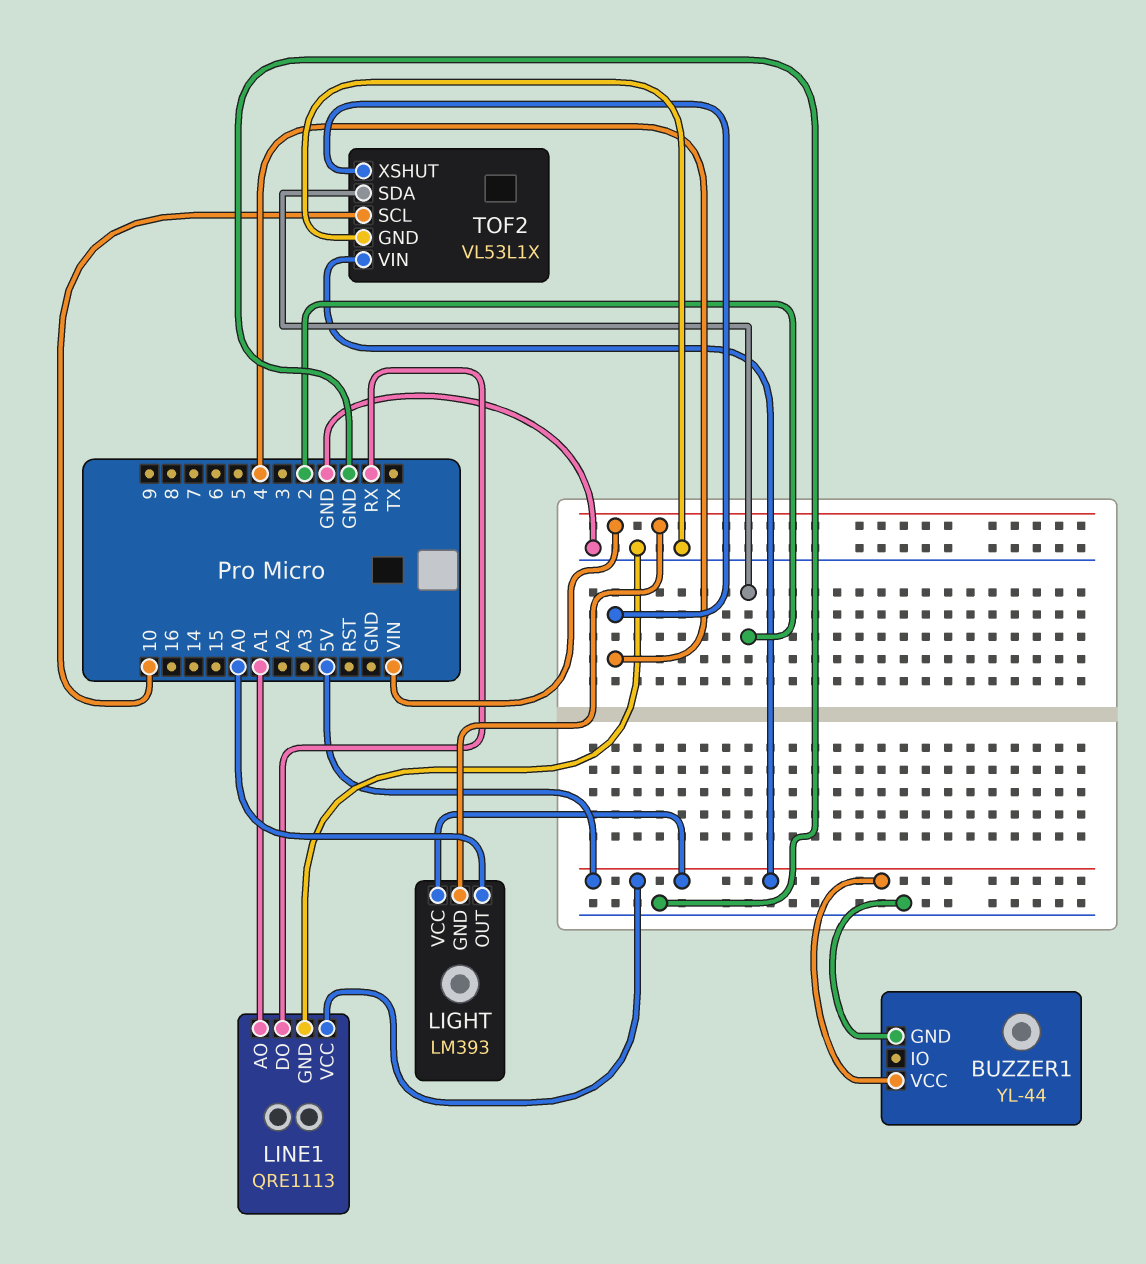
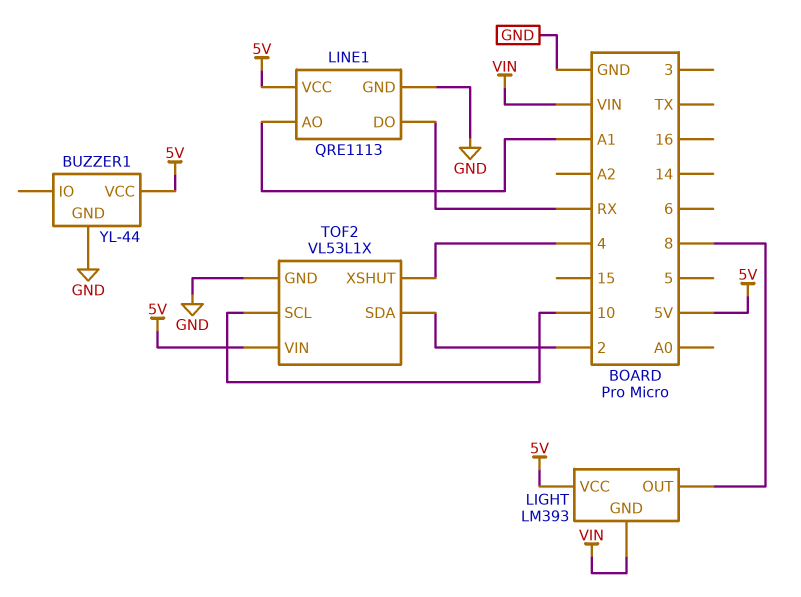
LIGHT pin OUT: A0 -> 8

